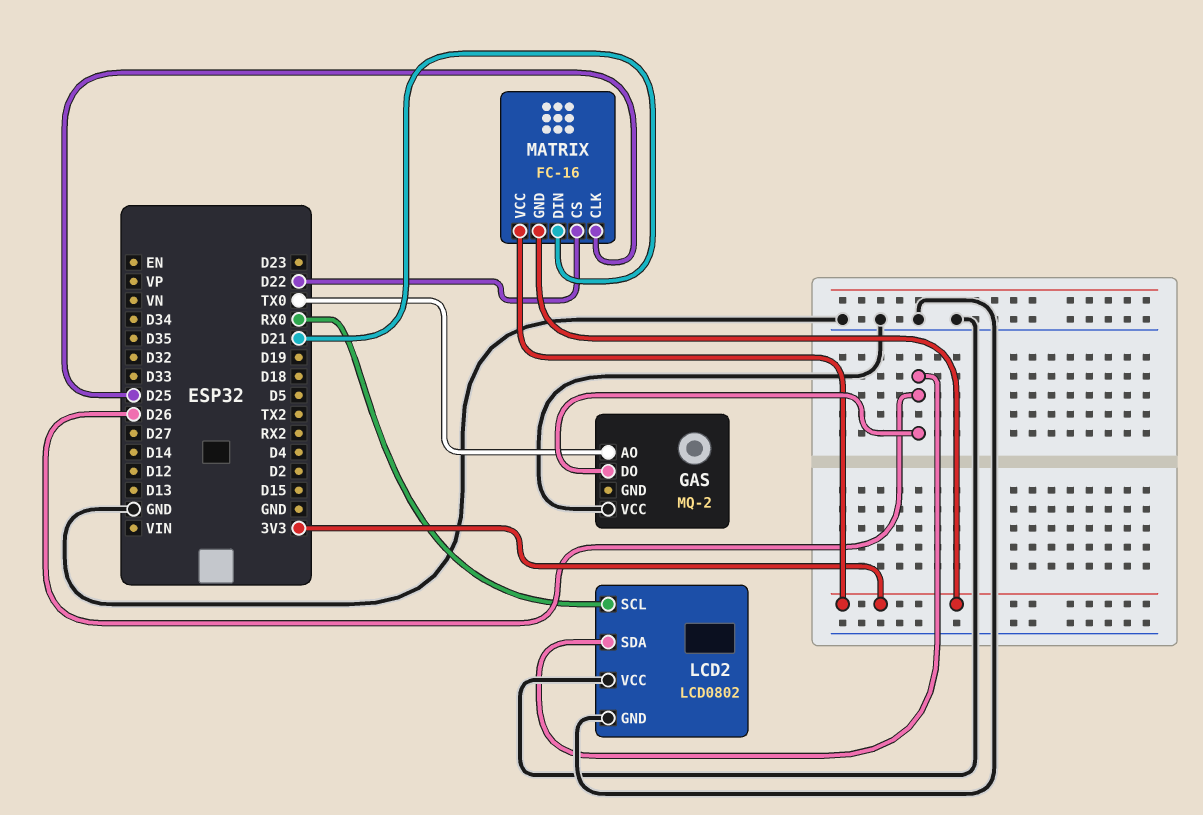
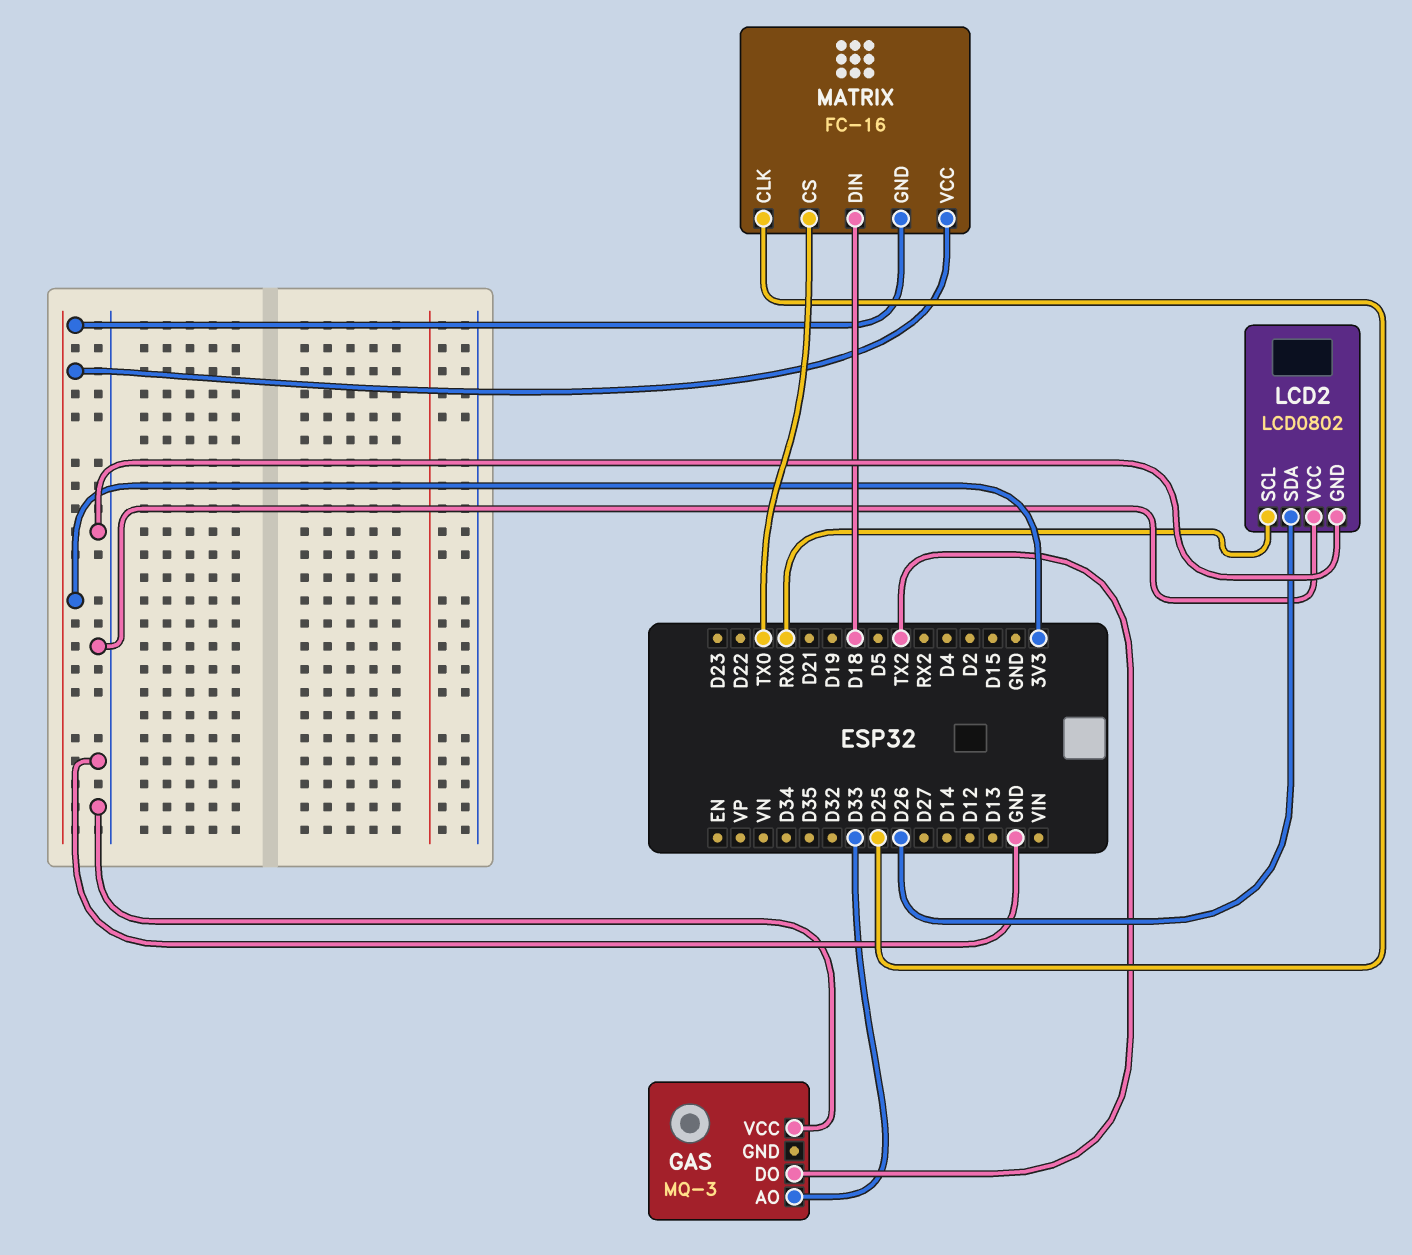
GAS: MQ-2 -> MQ-3
GAS pin AO: TX0 -> D33
GAS pin DO: D26 -> TX2
MATRIX pin CS: D22 -> TX0
MATRIX pin DIN: D21 -> D18

